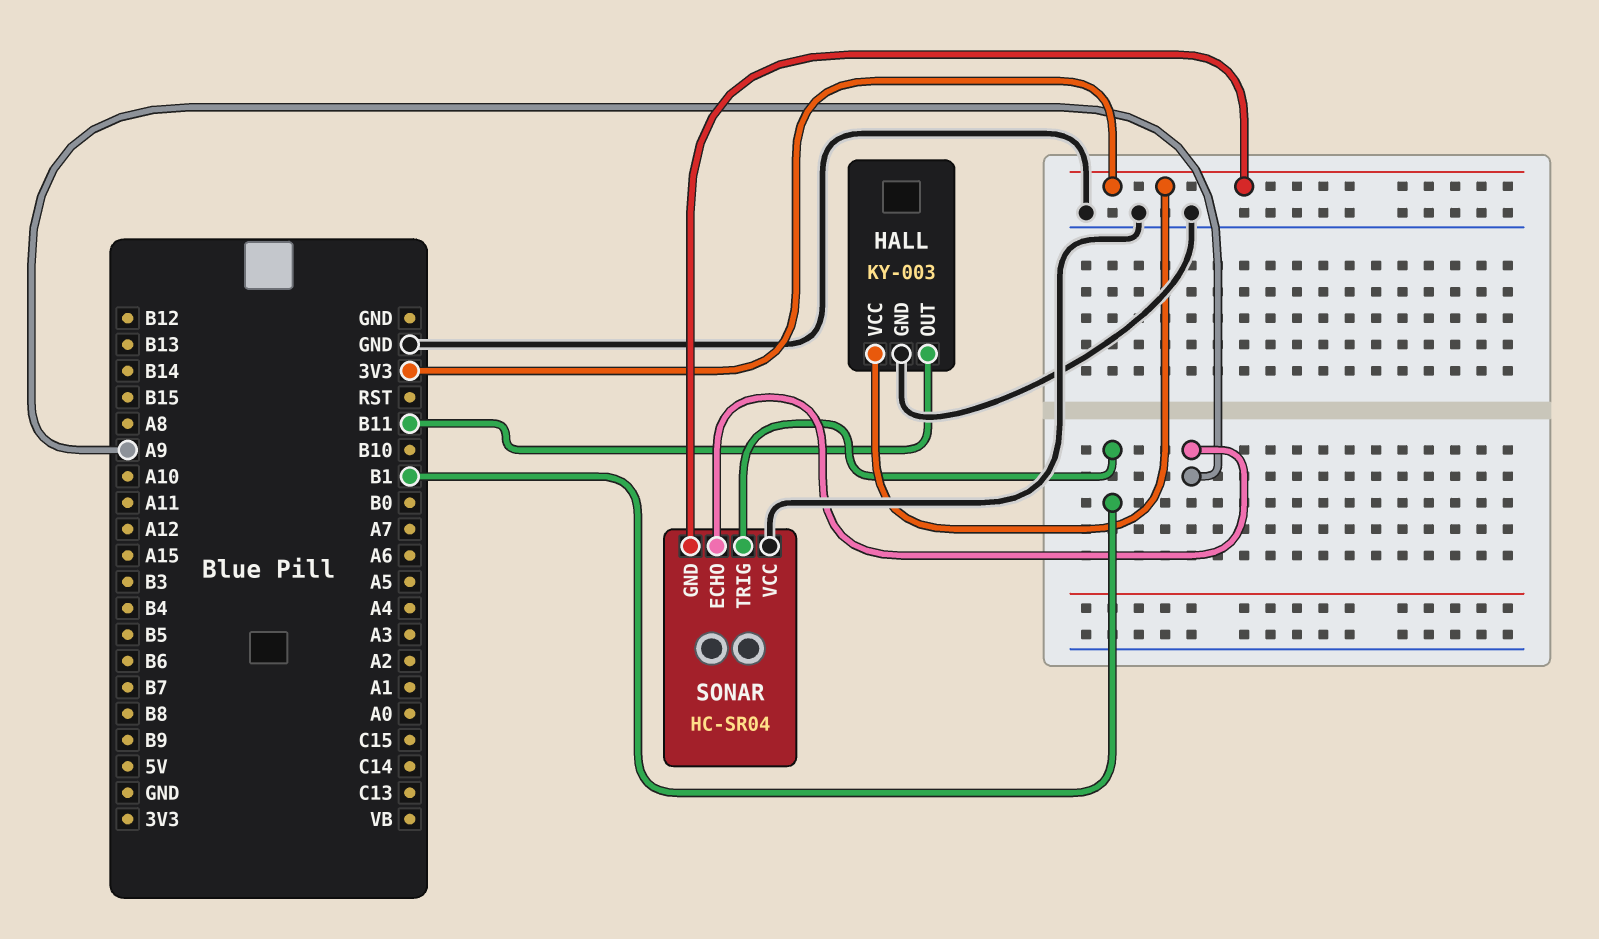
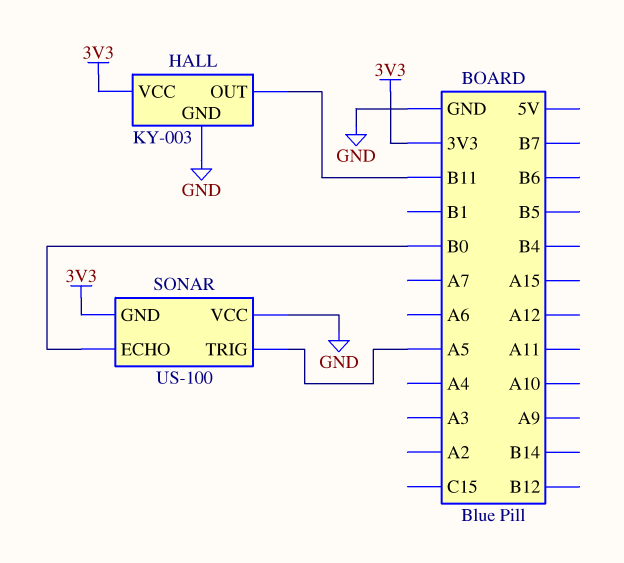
SONAR: HC-SR04 -> US-100
SONAR pin ECHO: A9 -> B0
SONAR pin TRIG: B1 -> A5

